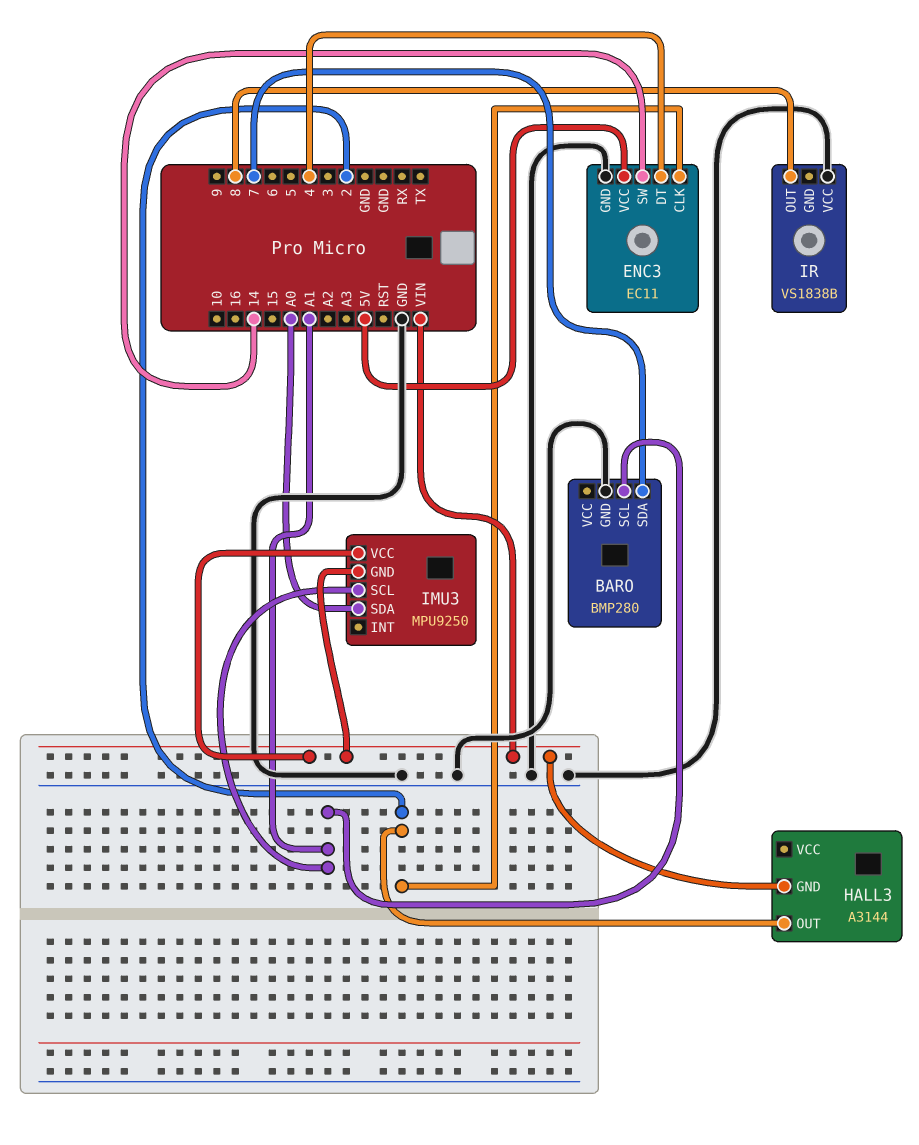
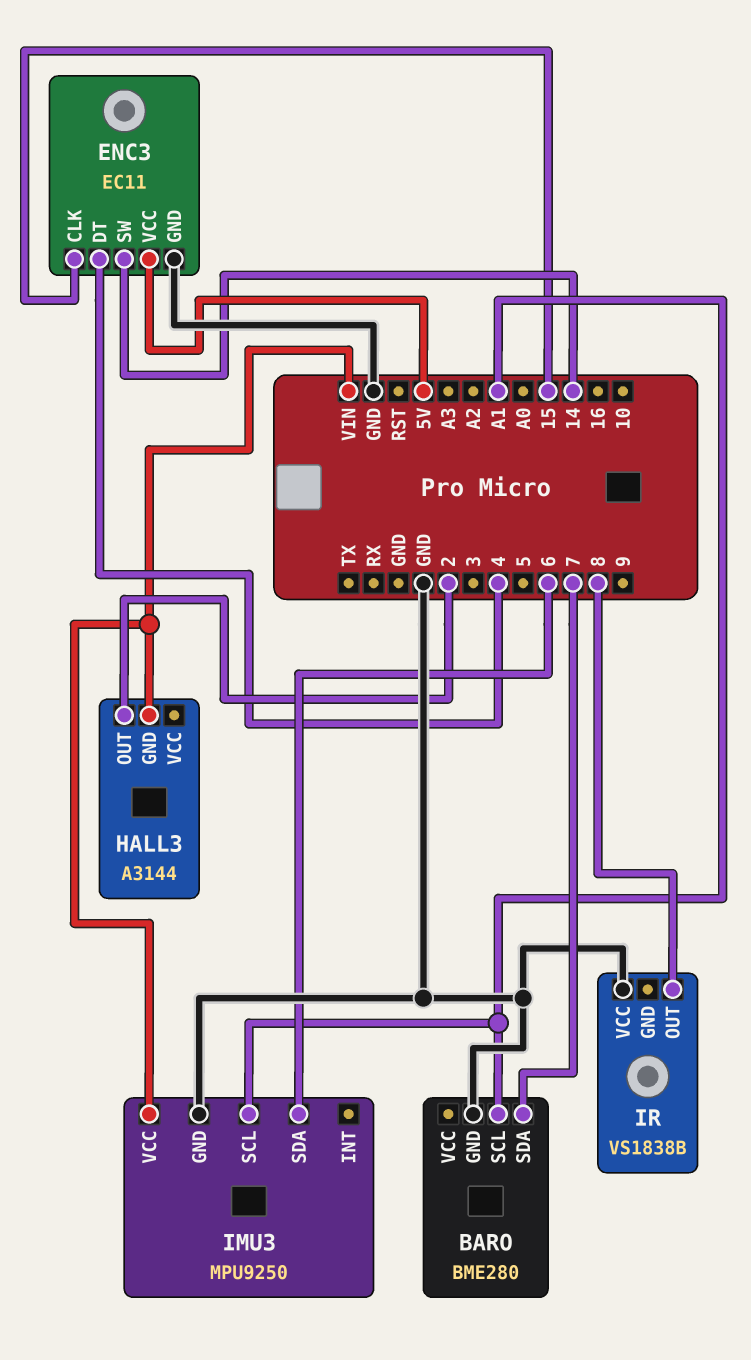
BARO: BMP280 -> BME280
ENC3 pin CLK: 2 -> 15
IMU3 pin GND: VIN -> GND
IMU3 pin SDA: A0 -> 6

